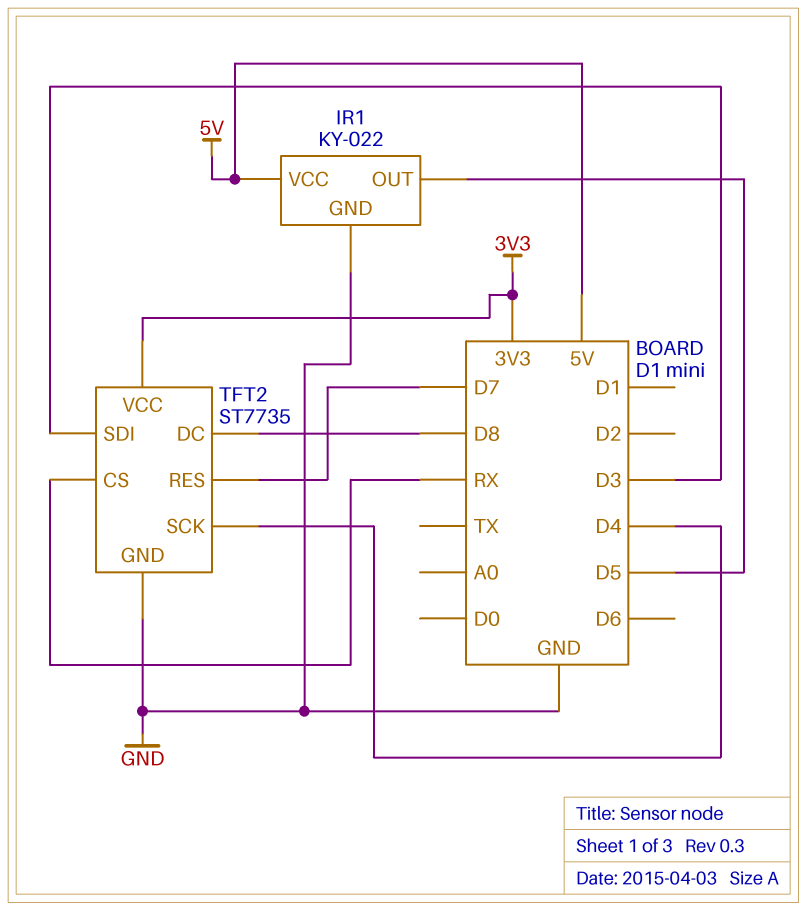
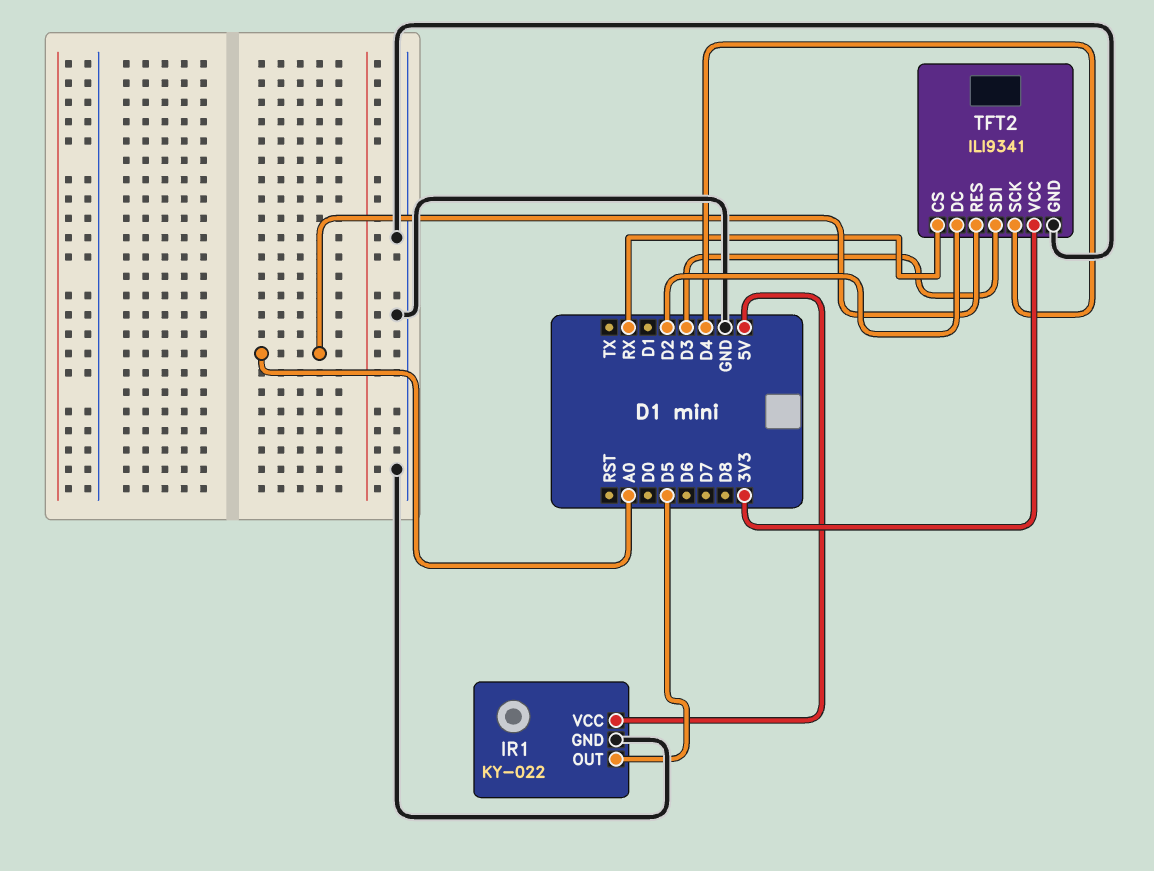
TFT2: ST7735 -> ILI9341
TFT2 pin DC: D8 -> D2
TFT2 pin RES: D7 -> A0

